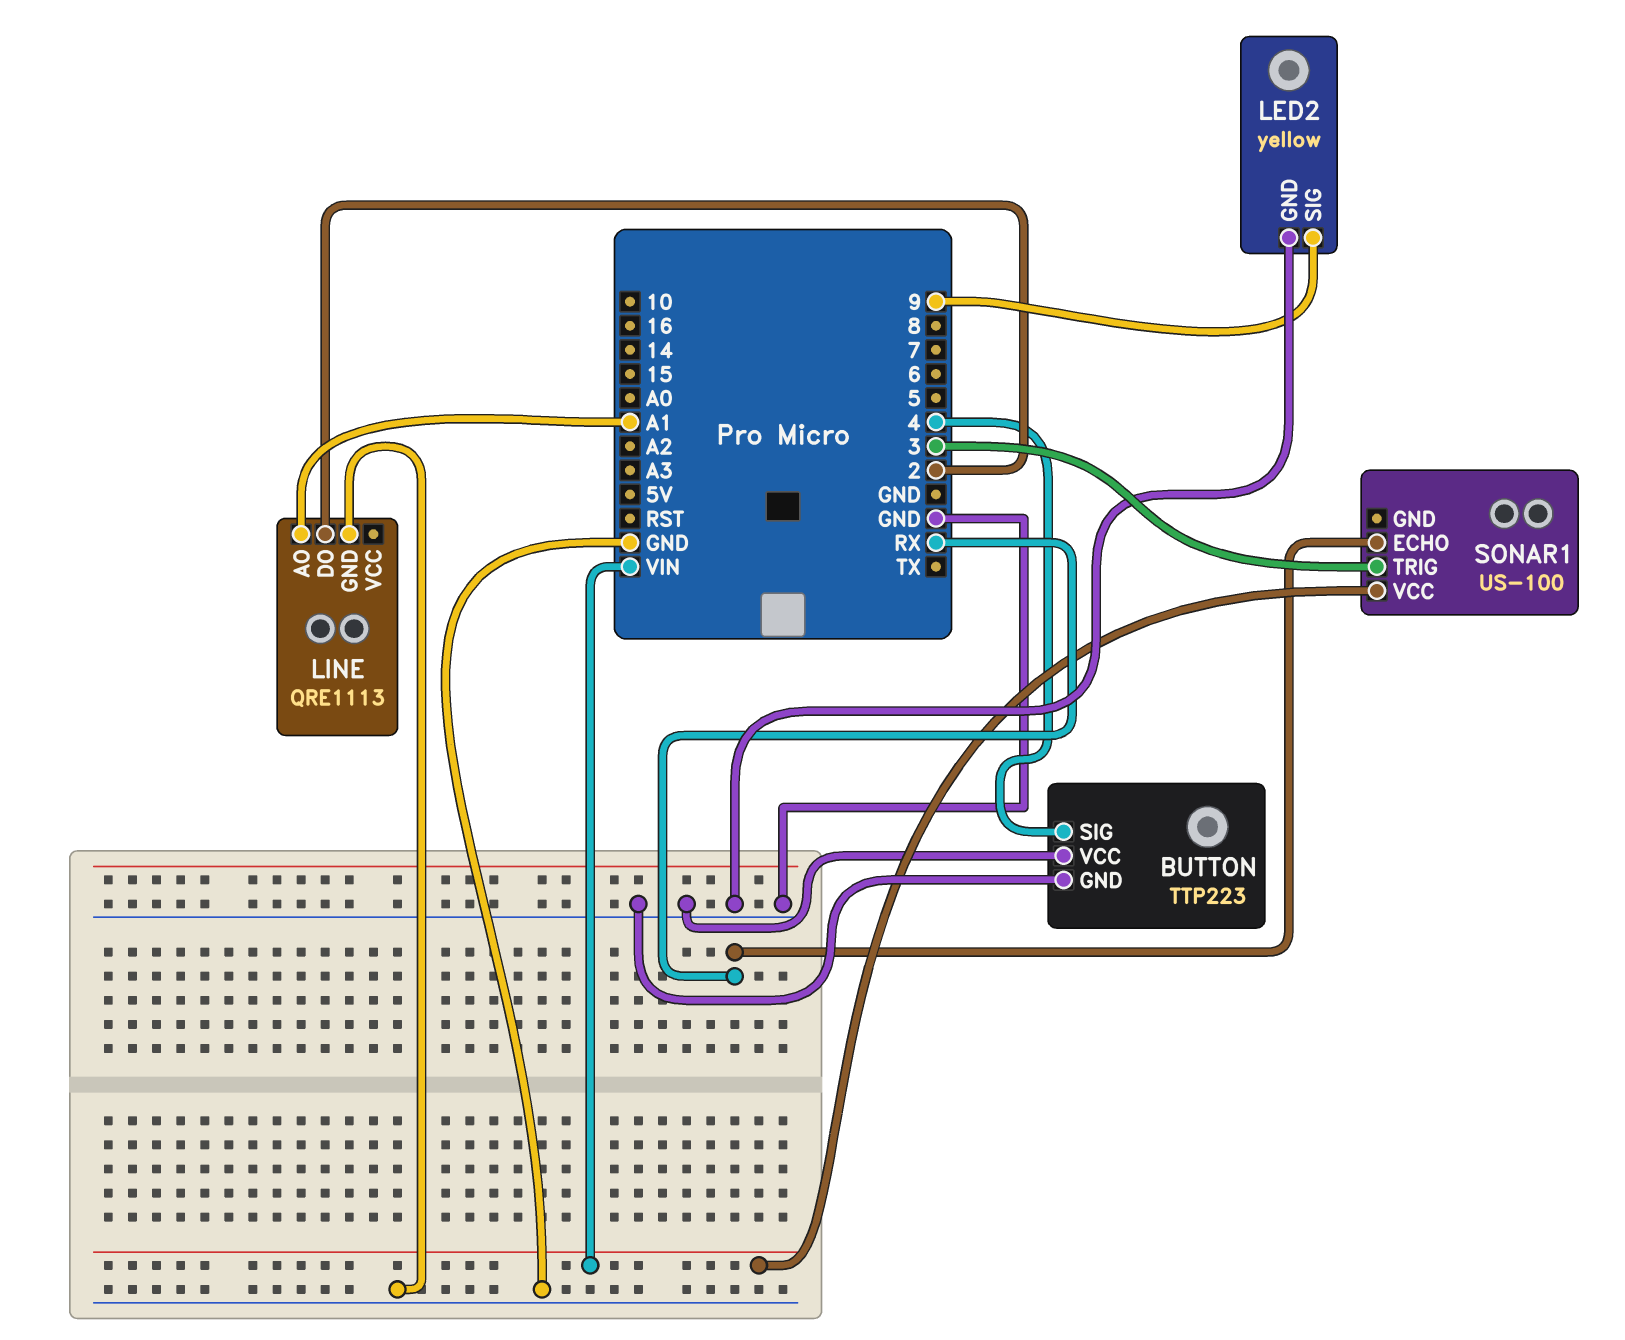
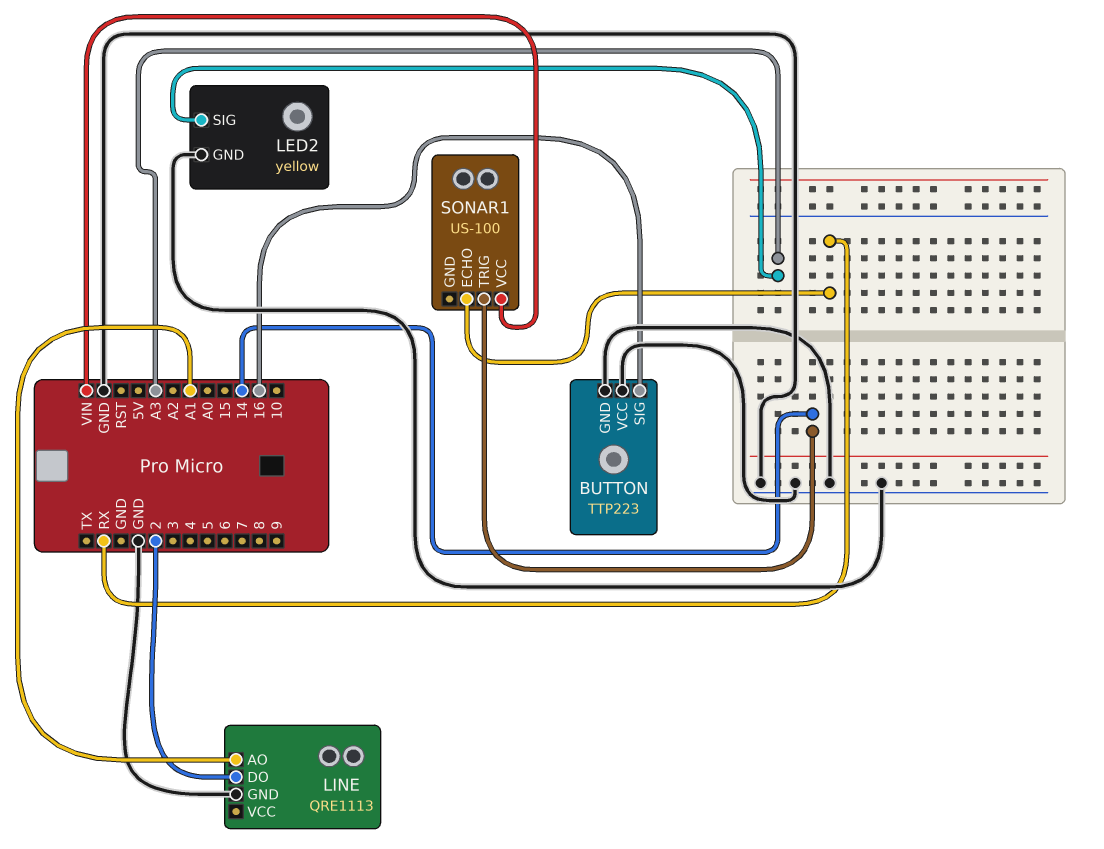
BUTTON pin SIG: 4 -> 16
LED2 pin SIG: 9 -> A3
SONAR1 pin TRIG: 3 -> 14

